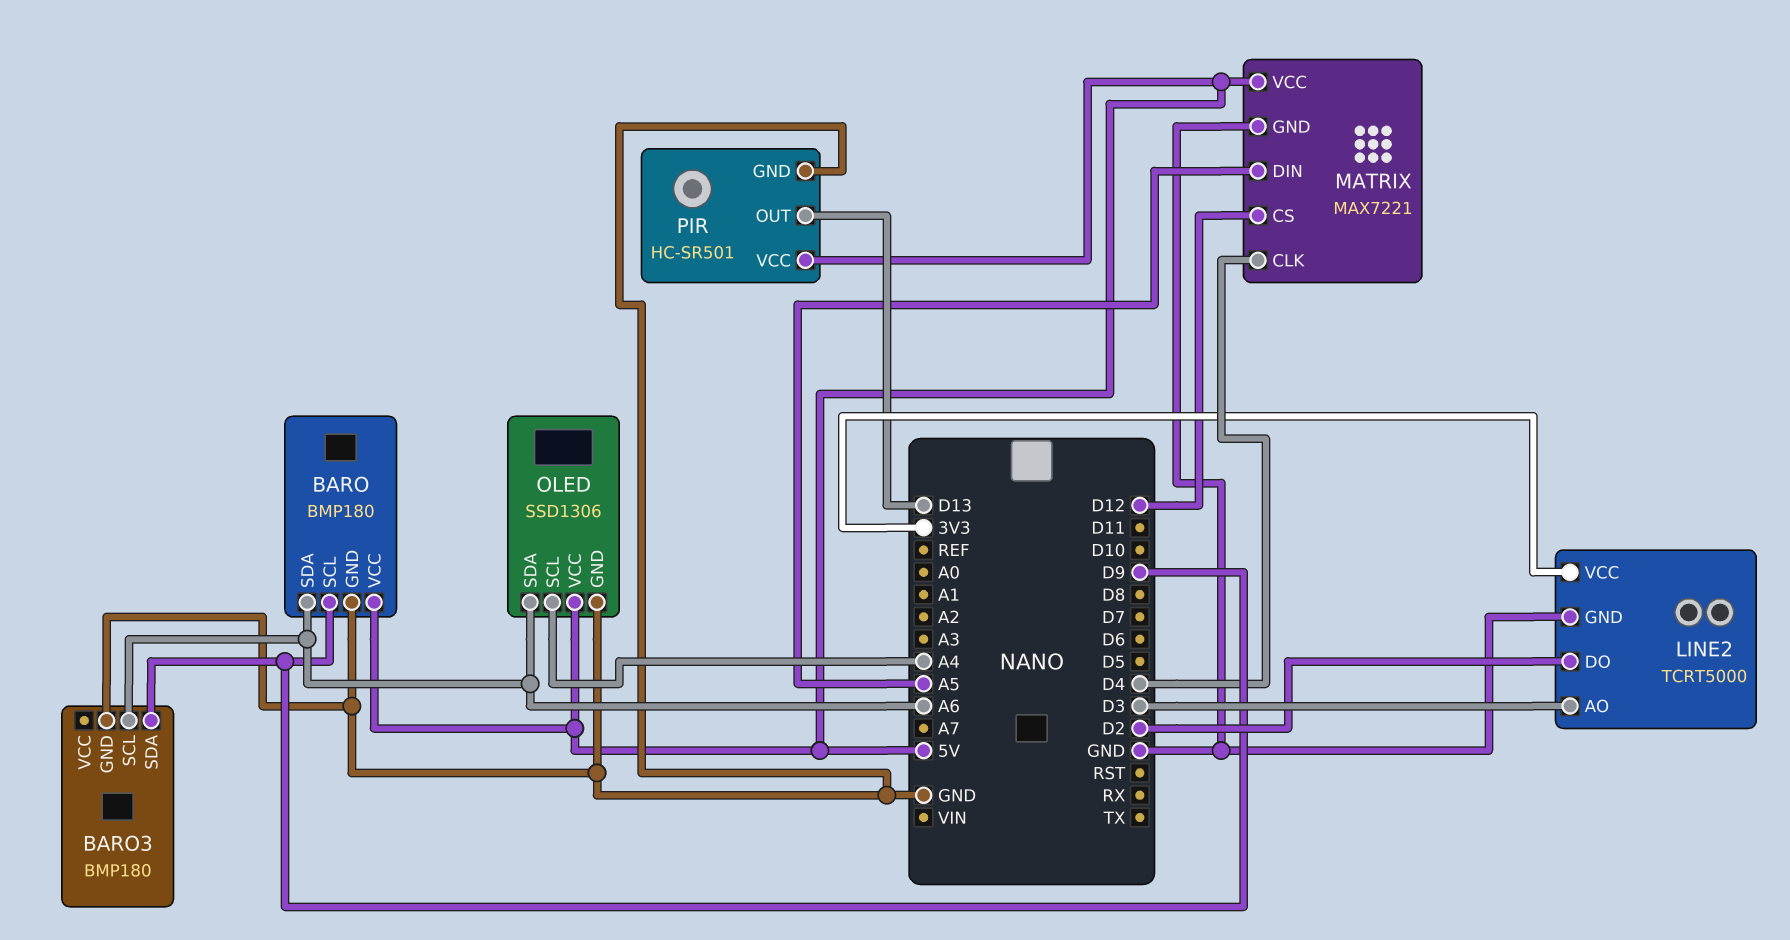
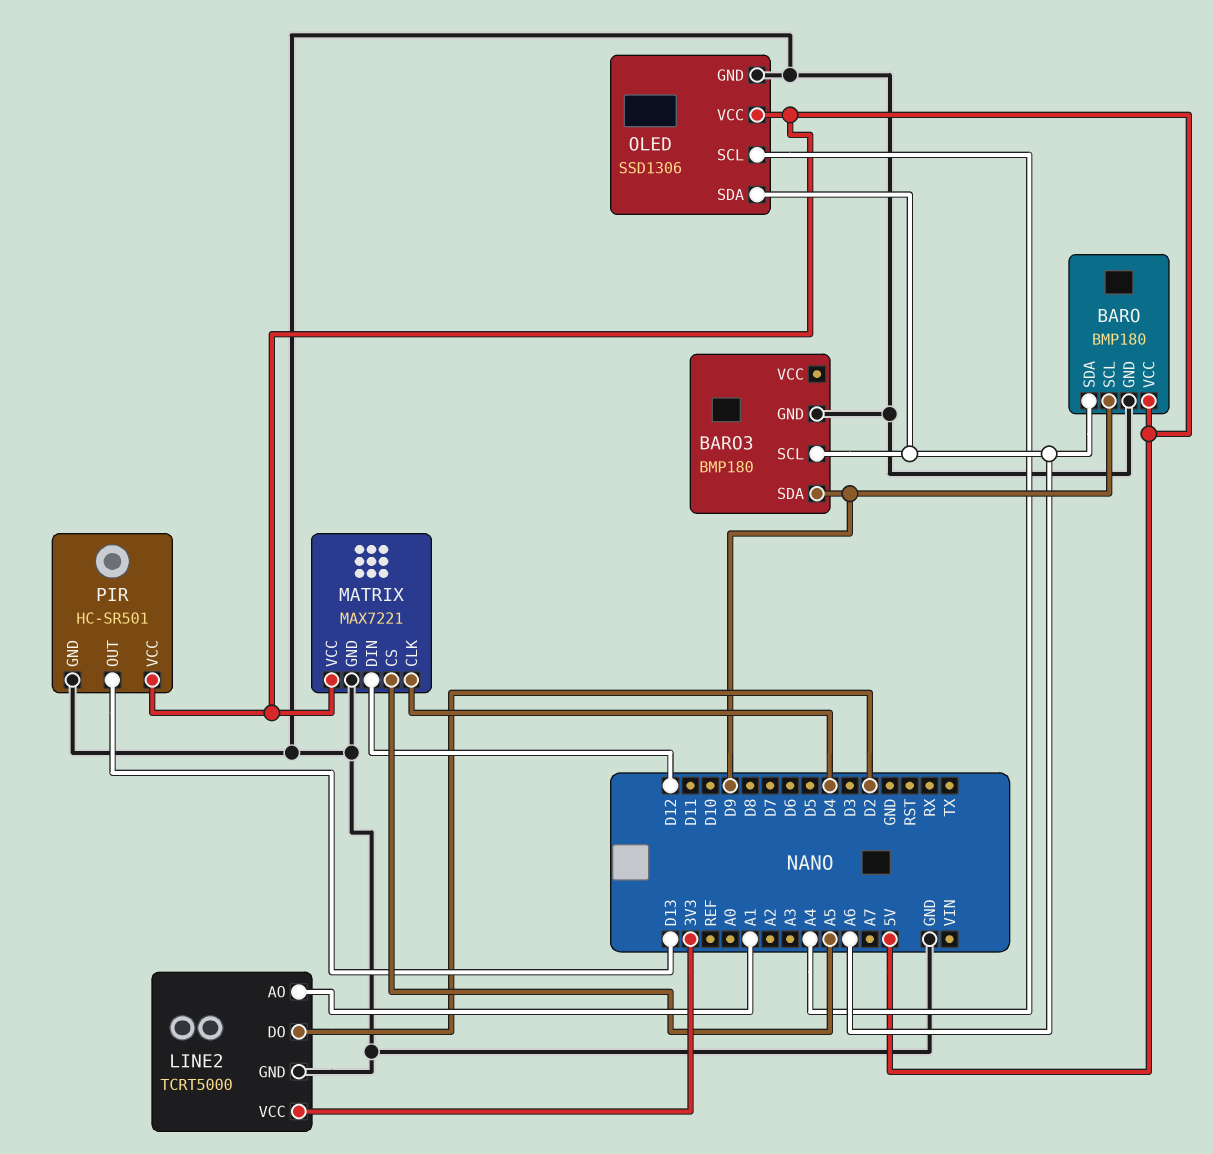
LINE2 pin AO: D3 -> A1
MATRIX pin CS: D12 -> A5
MATRIX pin DIN: A5 -> D12

